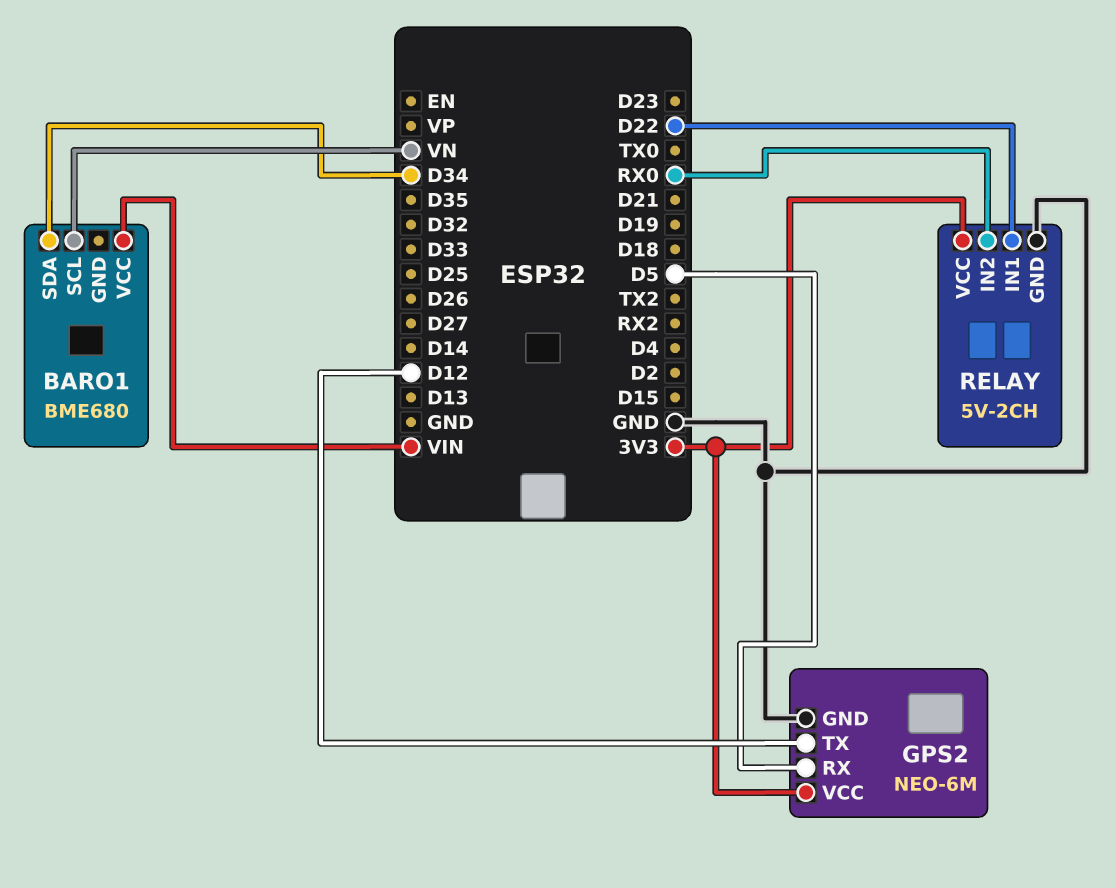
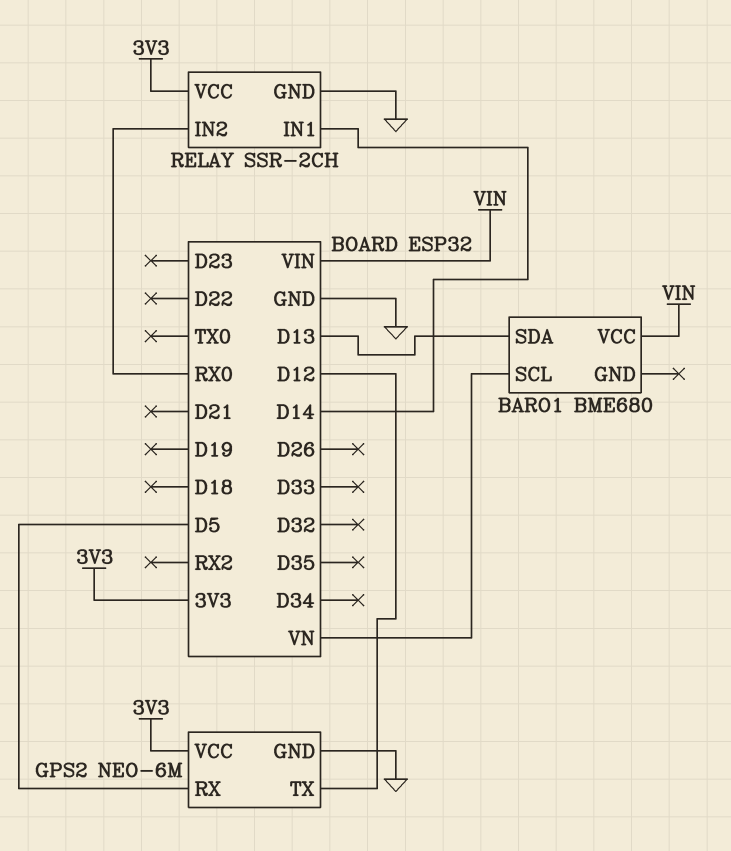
BARO1 pin SDA: D34 -> D13
RELAY: 5V-2CH -> SSR-2CH
RELAY pin IN1: D22 -> D14

